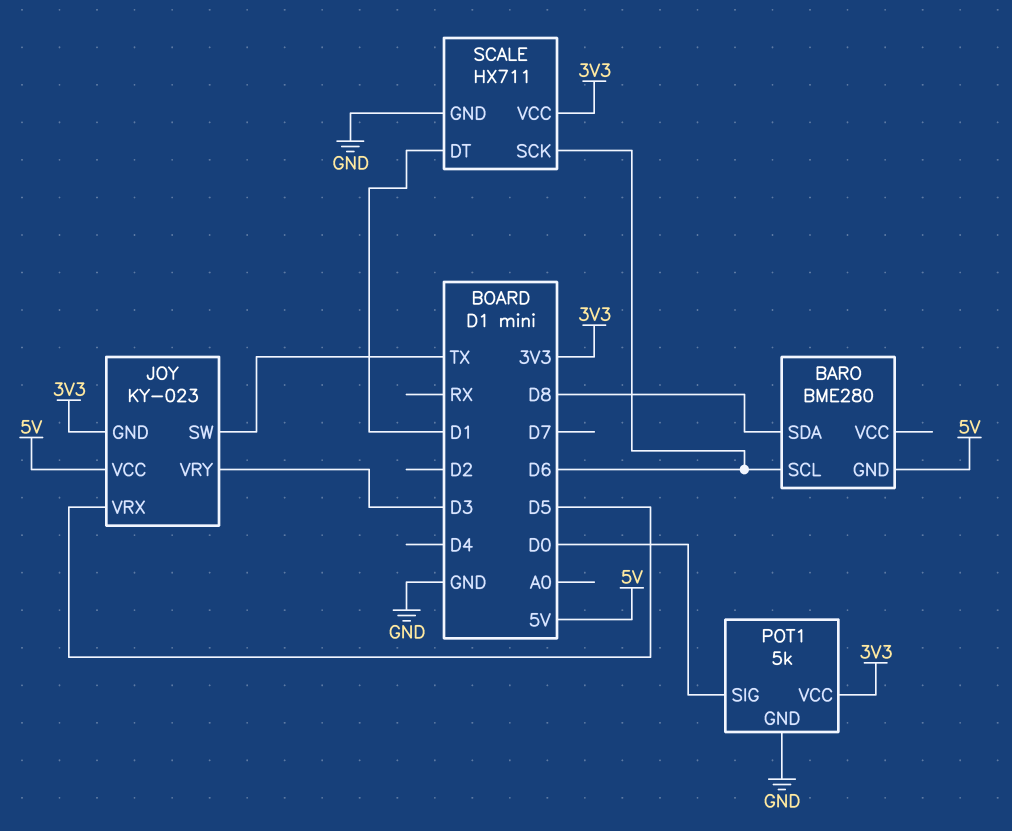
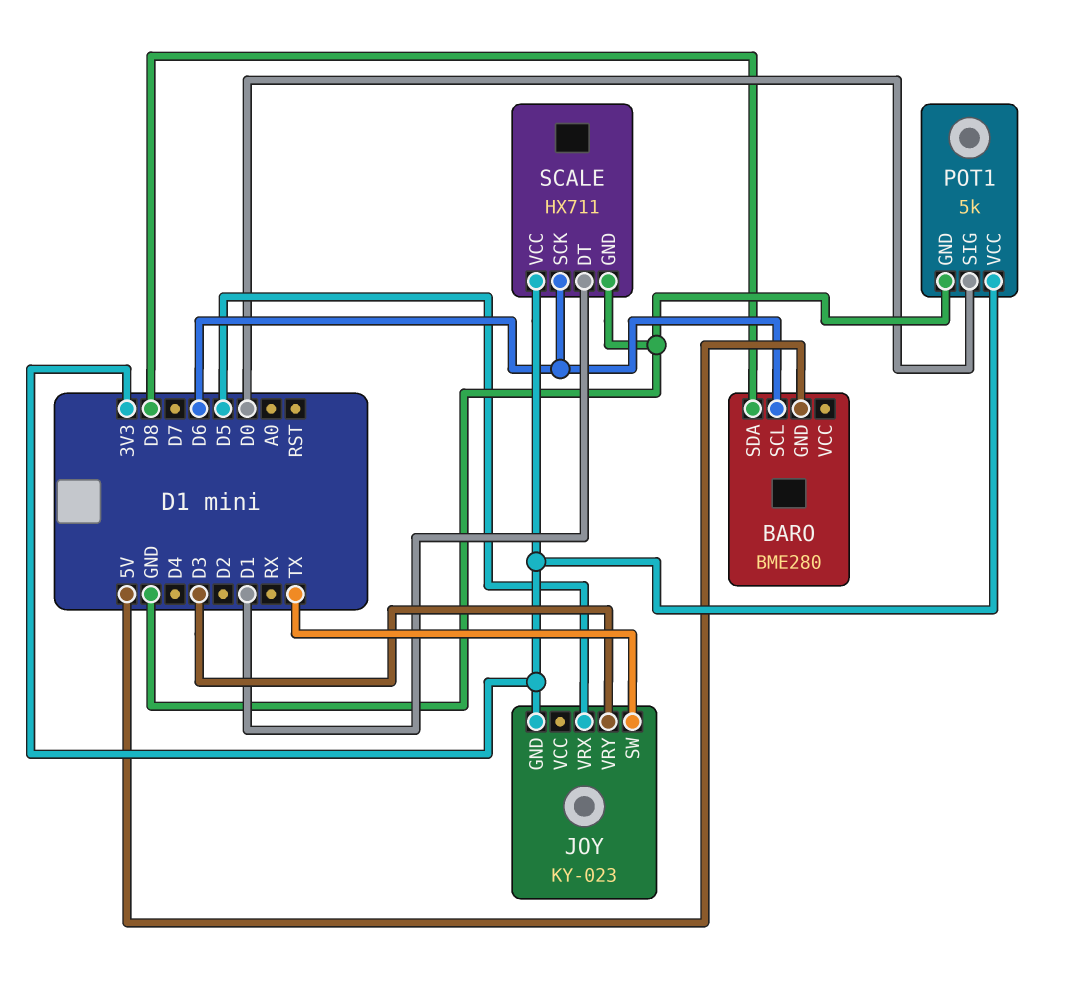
JOY pin VCC: 5V -> none

